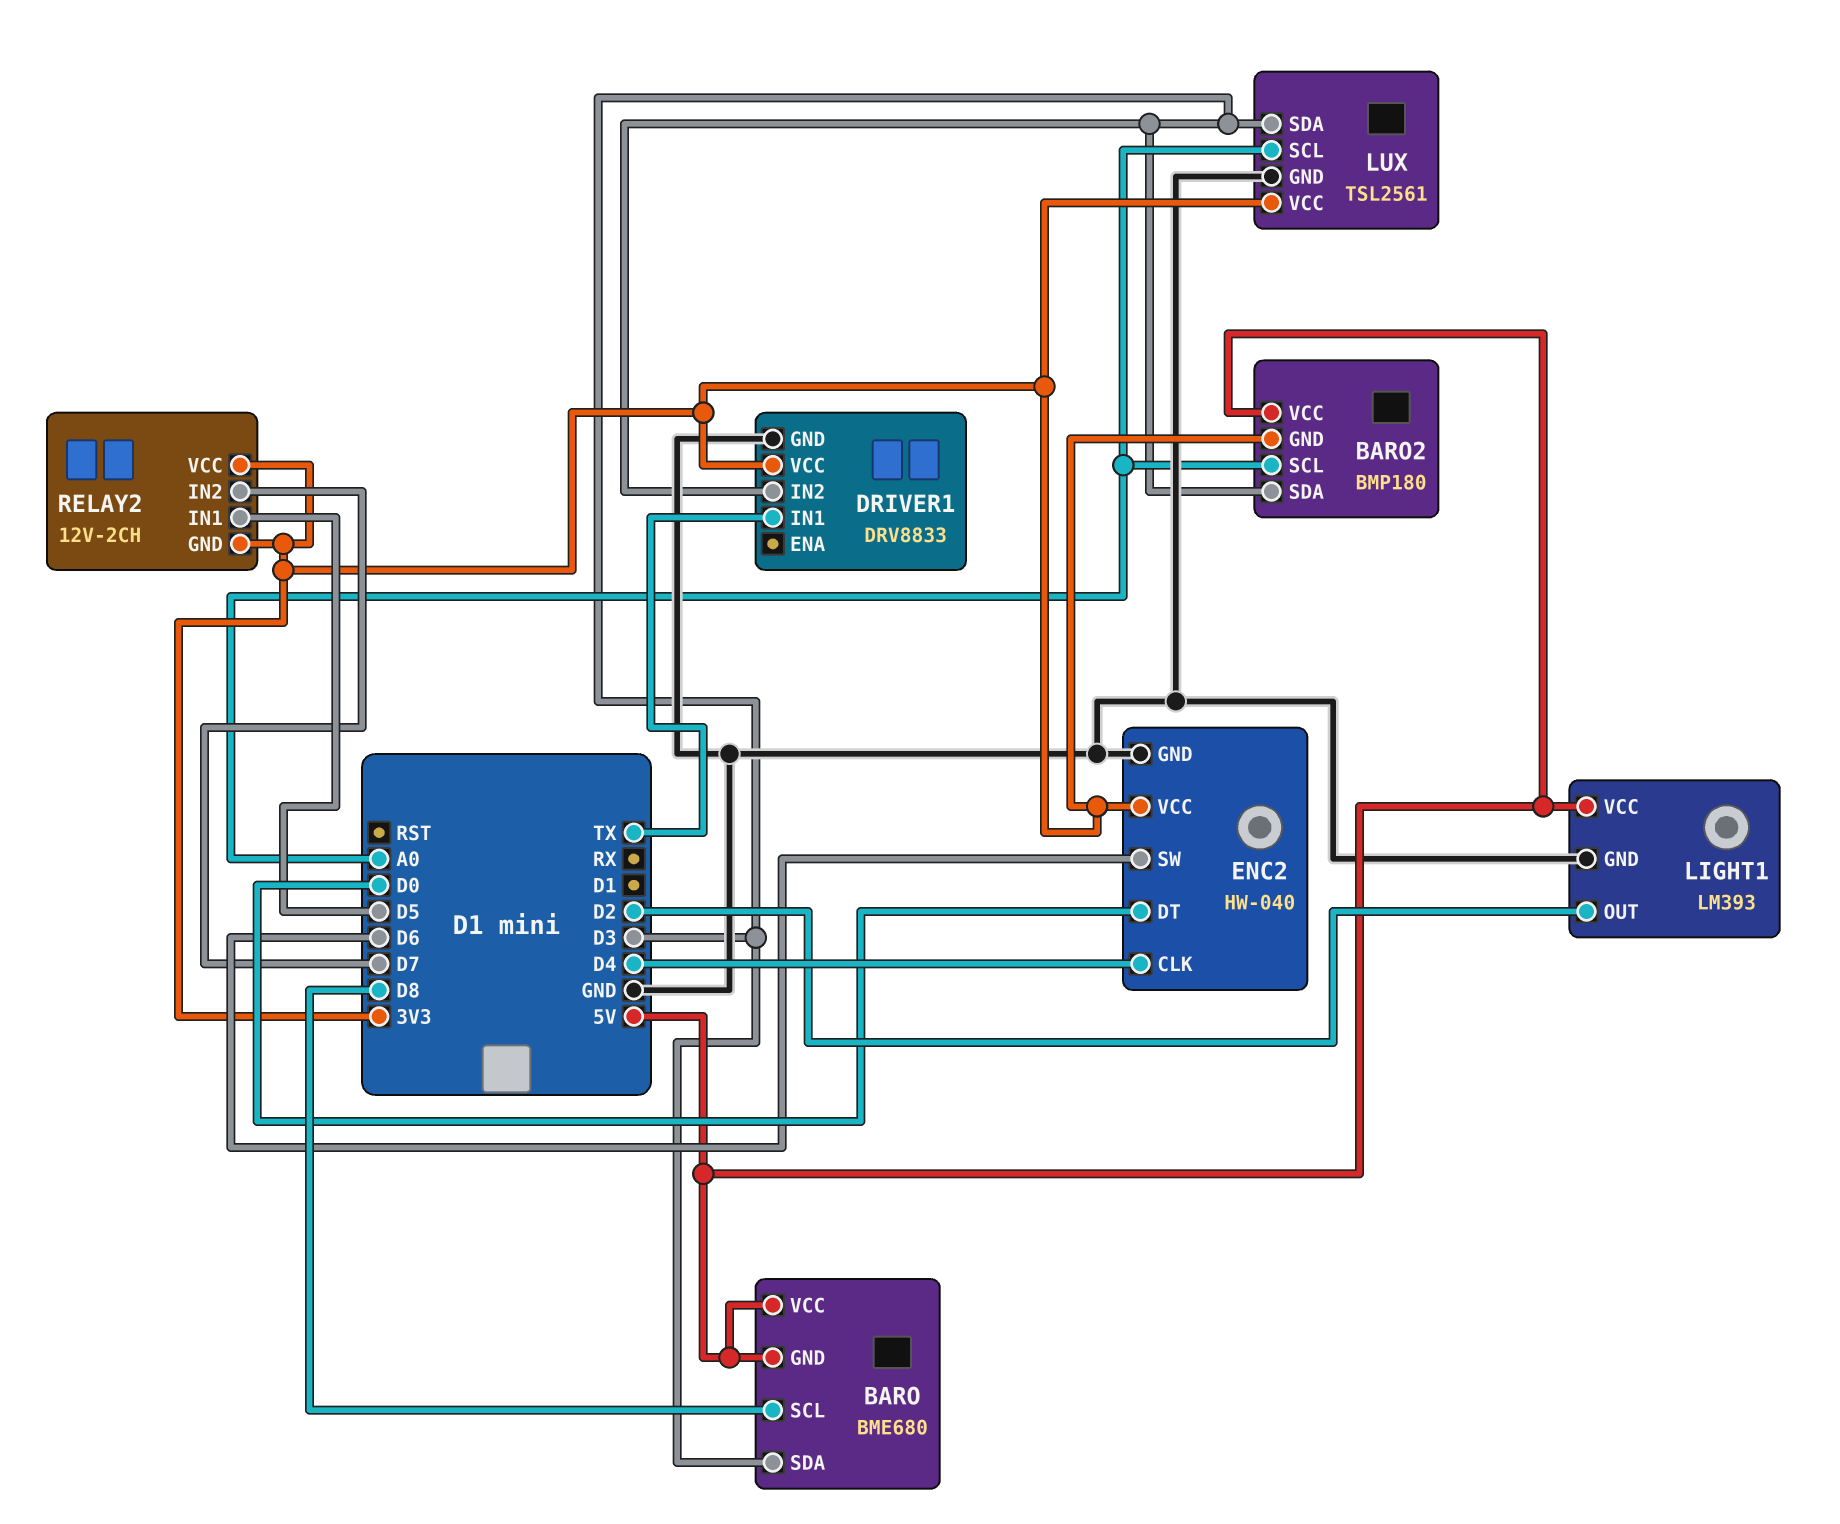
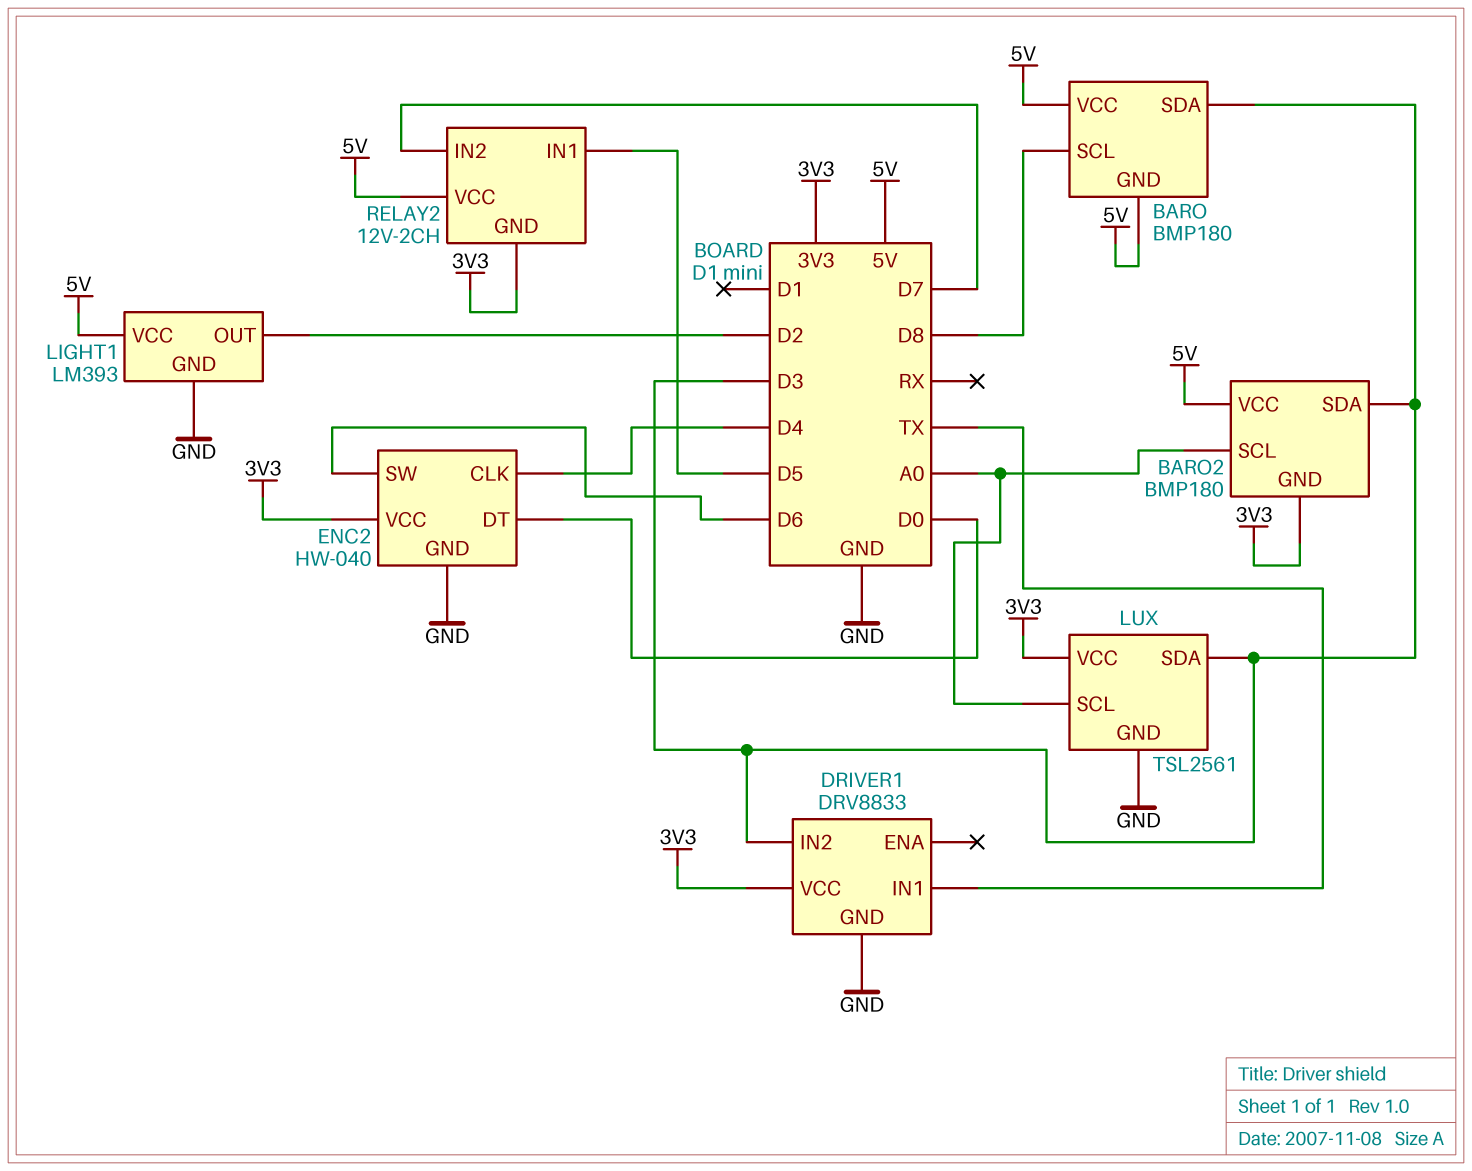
BARO: BME680 -> BMP180
RELAY2 pin VCC: 3V3 -> 5V

